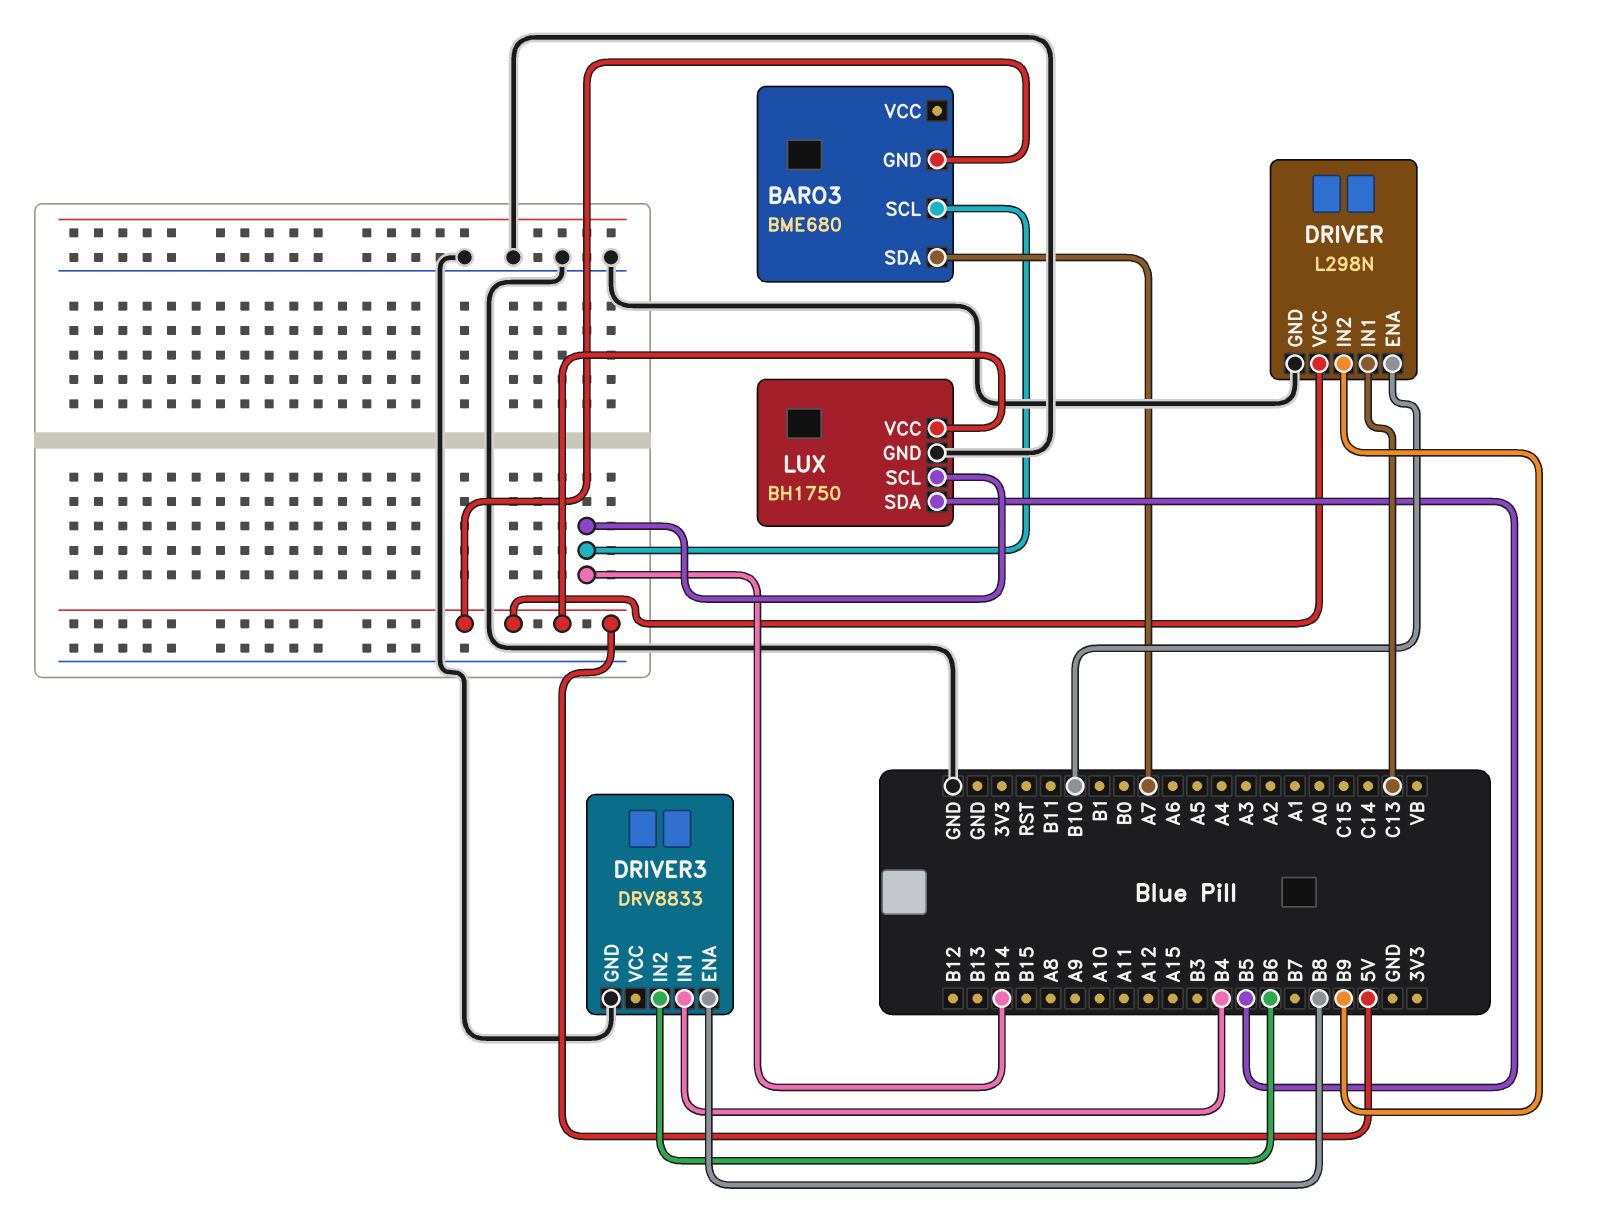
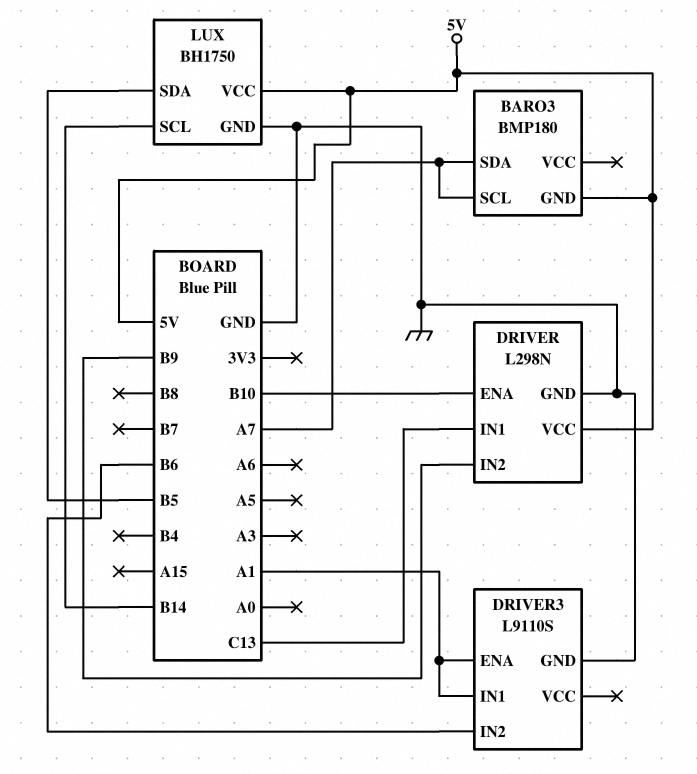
BARO3: BME680 -> BMP180
BARO3 pin SCL: B14 -> A7
DRIVER3: DRV8833 -> L9110S
DRIVER3 pin ENA: B8 -> A1
DRIVER3 pin IN1: B4 -> A1

